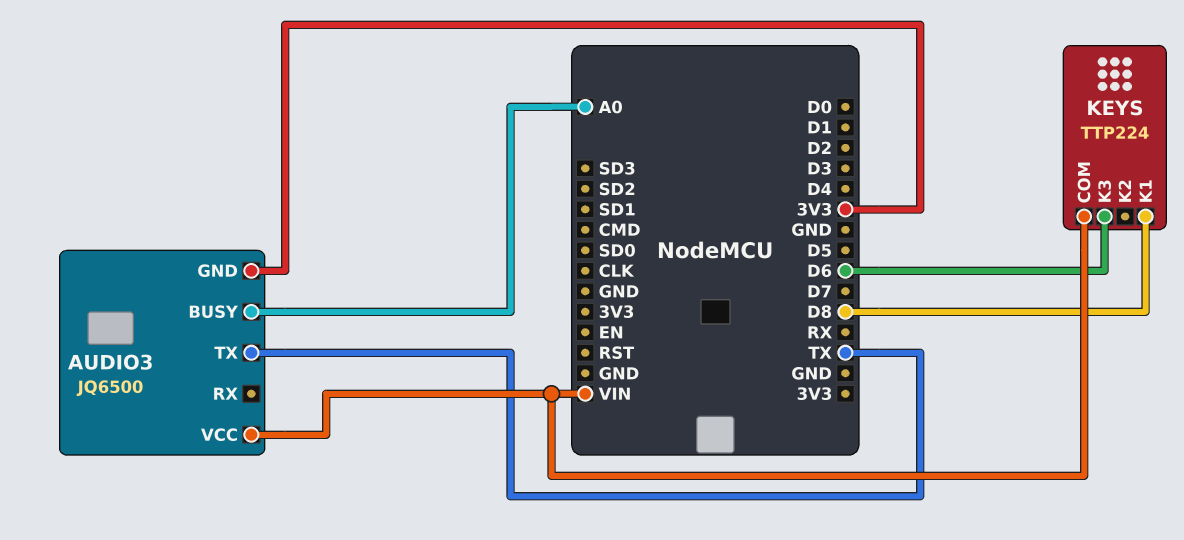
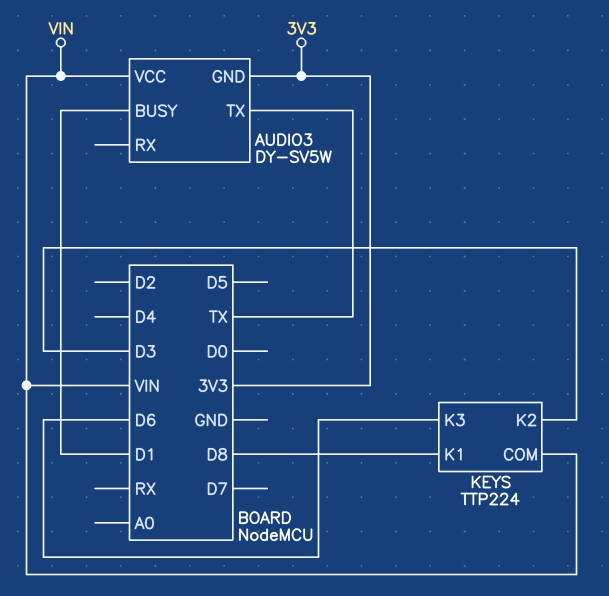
AUDIO3: JQ6500 -> DY-SV5W
AUDIO3 pin BUSY: A0 -> D1
KEYS pin K2: none -> D3

